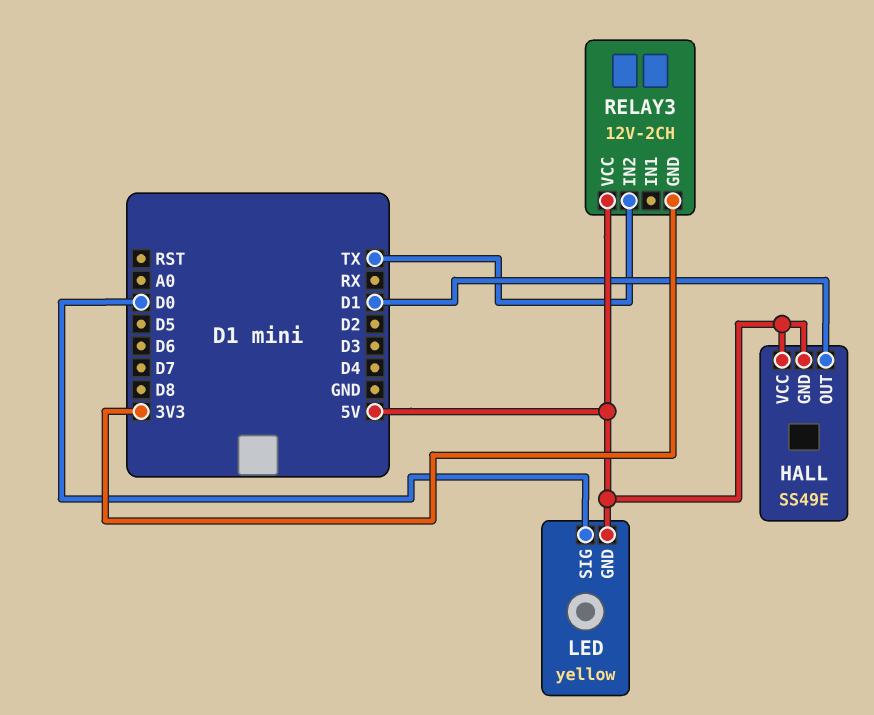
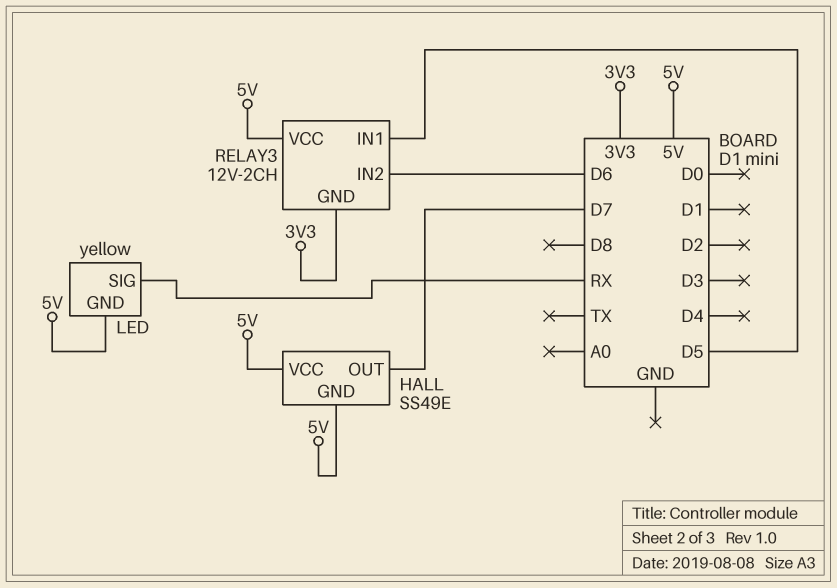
HALL pin OUT: D1 -> D7
LED pin SIG: D0 -> RX
RELAY3 pin IN1: none -> D5
RELAY3 pin IN2: TX -> D6

